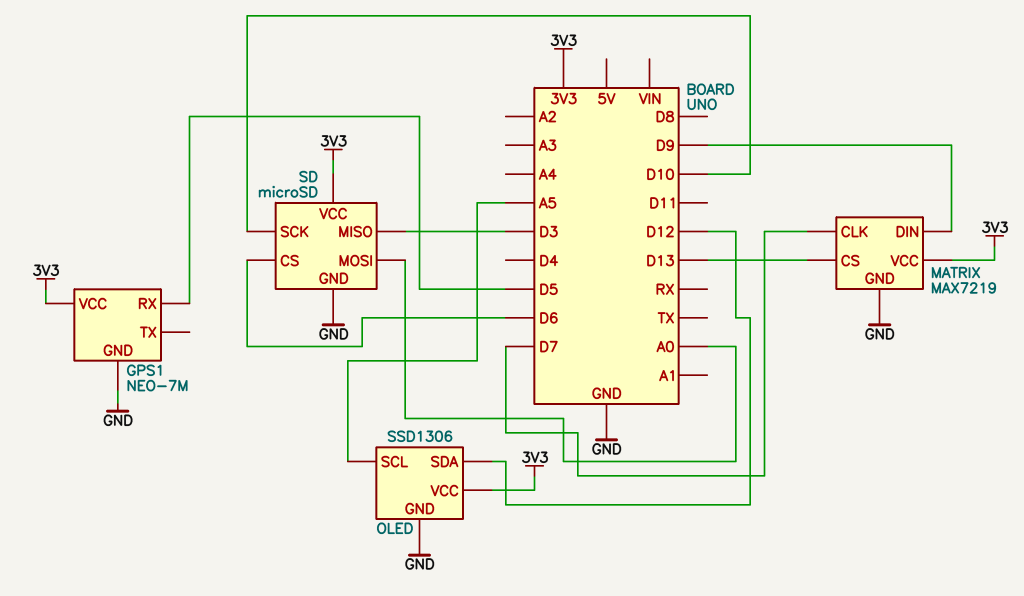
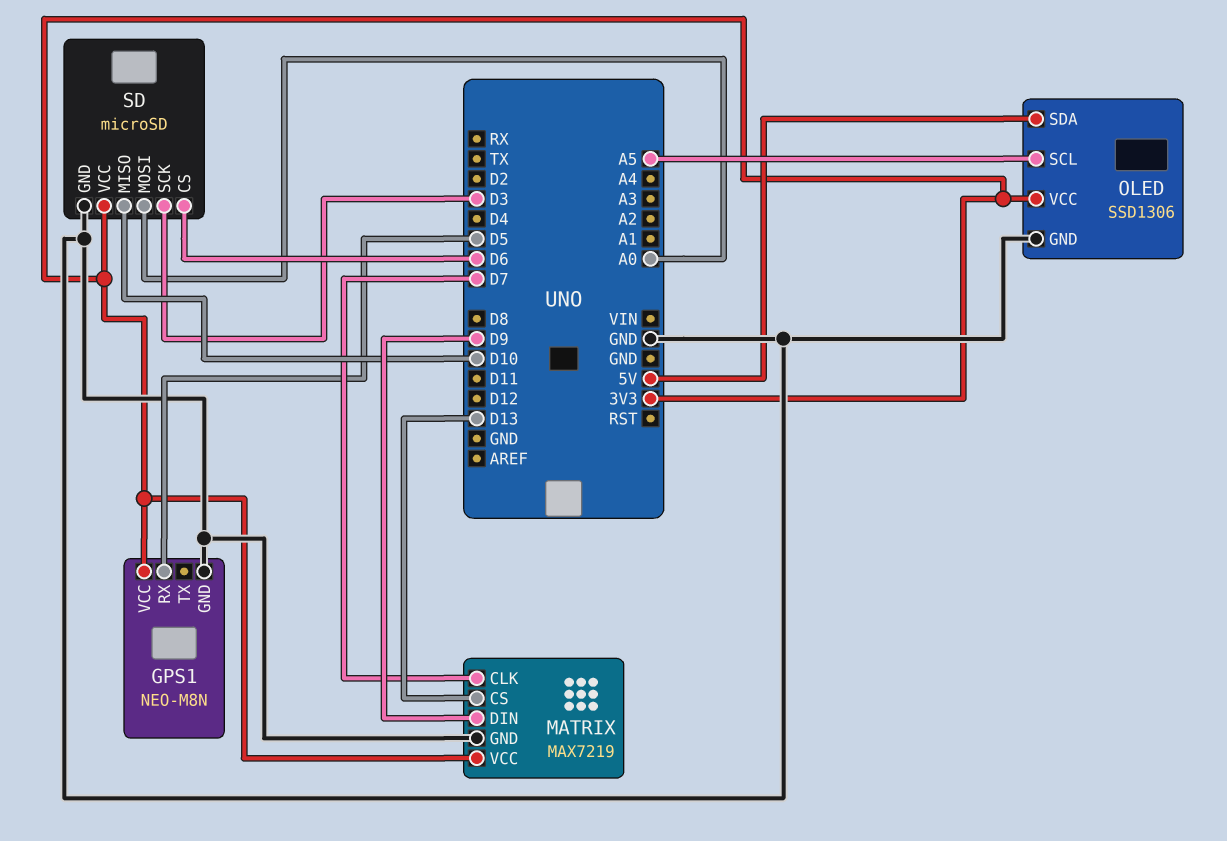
GPS1: NEO-7M -> NEO-M8N
OLED pin SDA: D12 -> 5V
SD pin MISO: D3 -> D10
SD pin SCK: D10 -> D3

